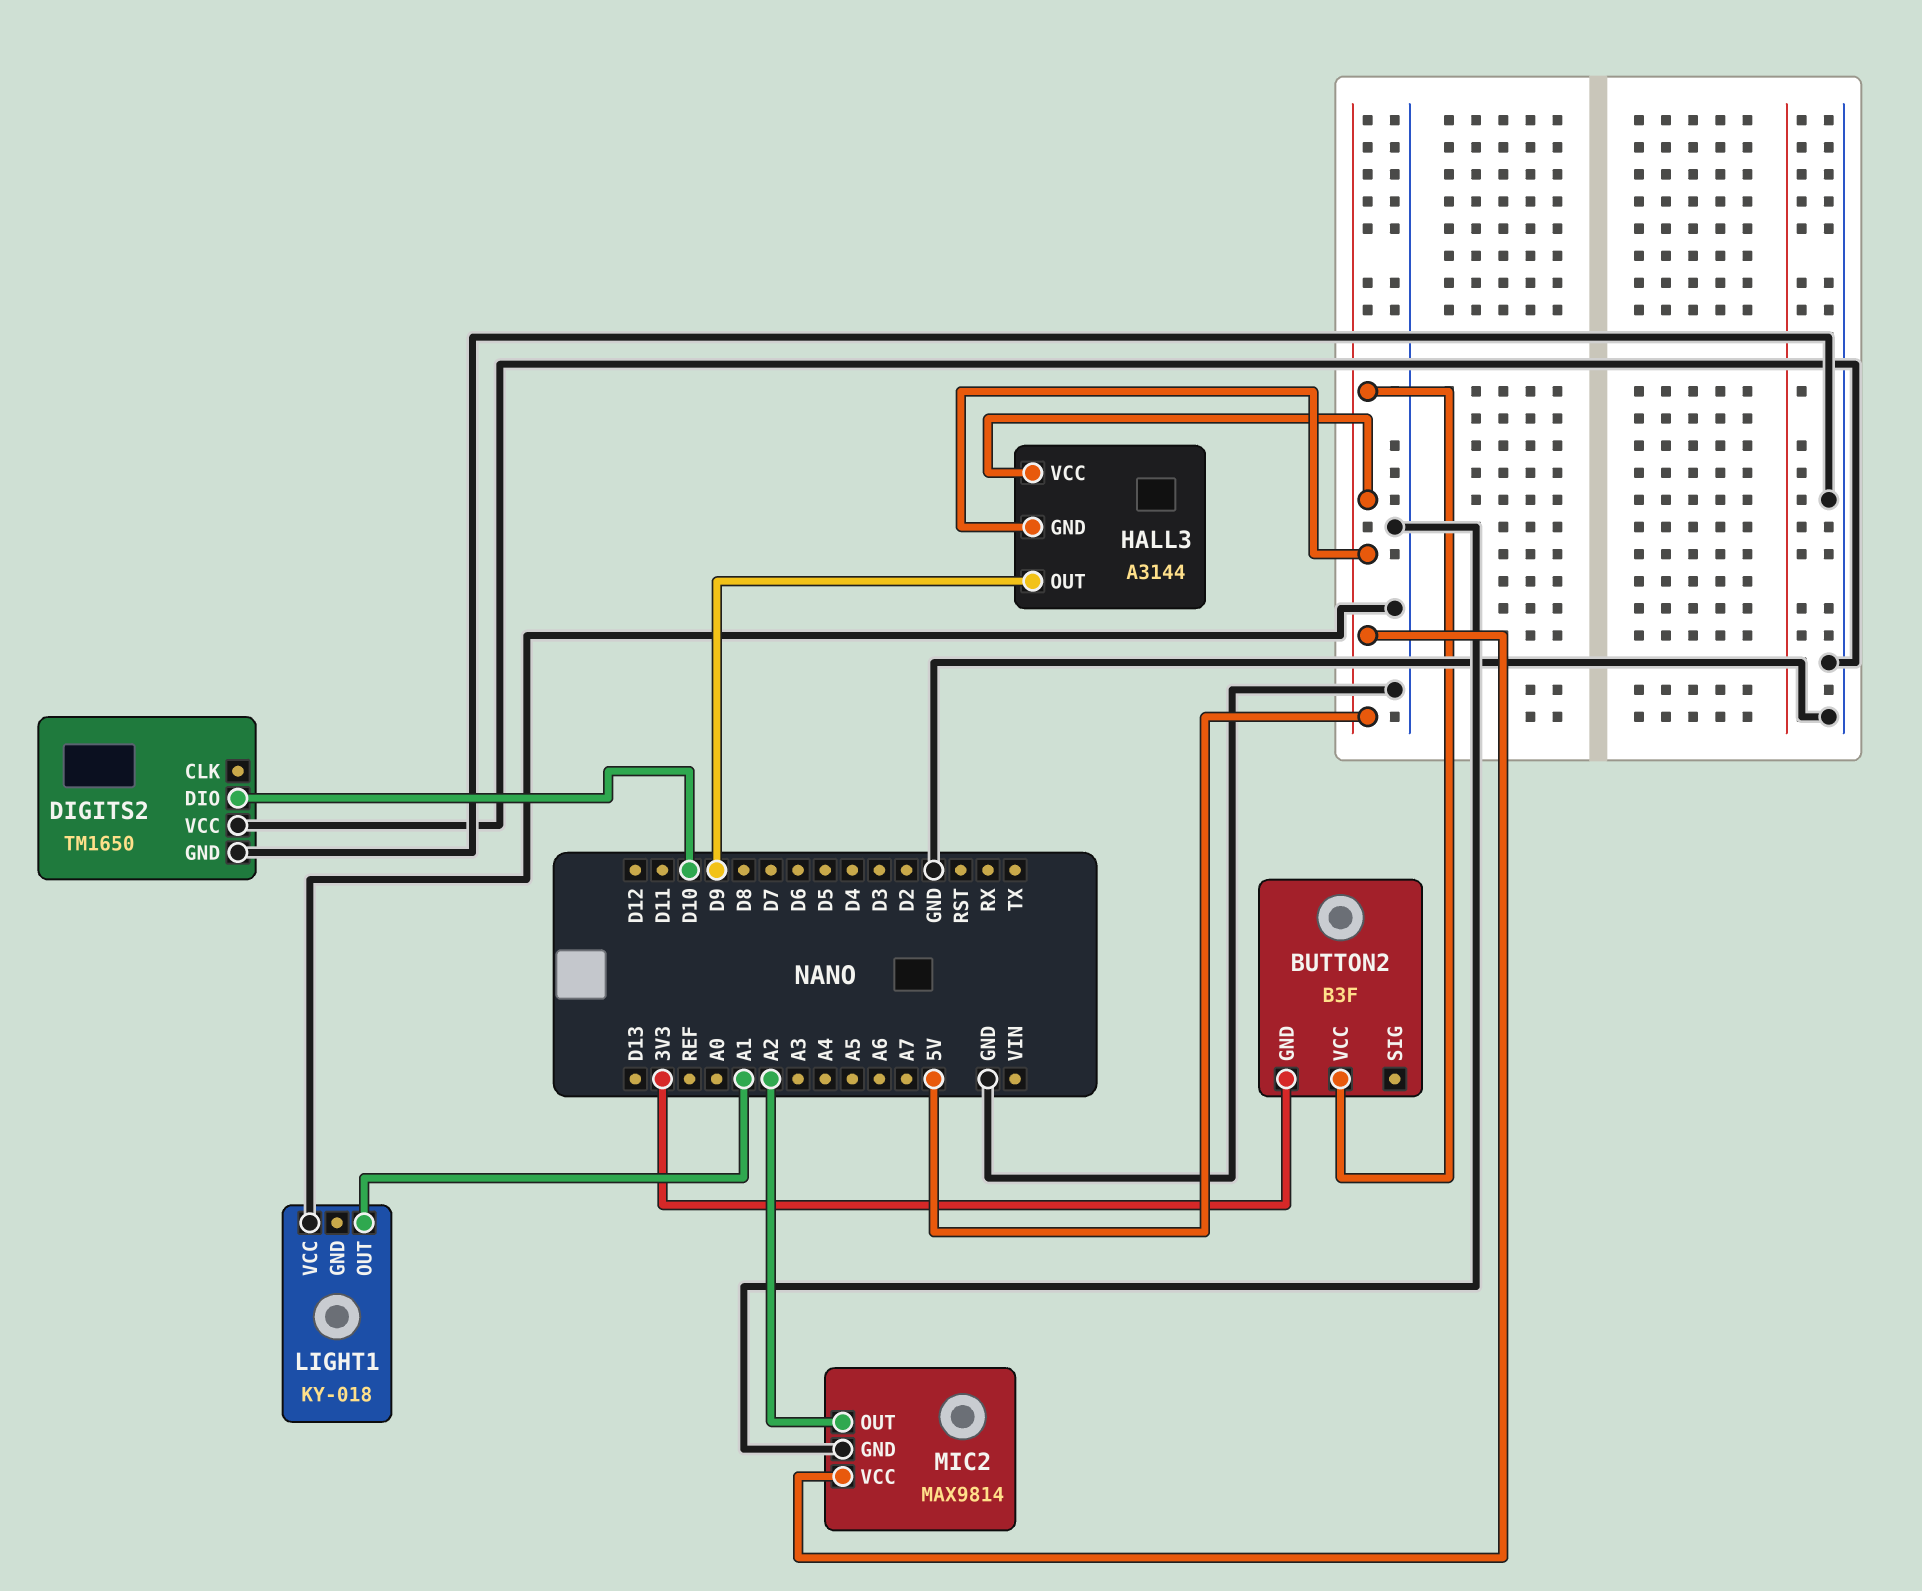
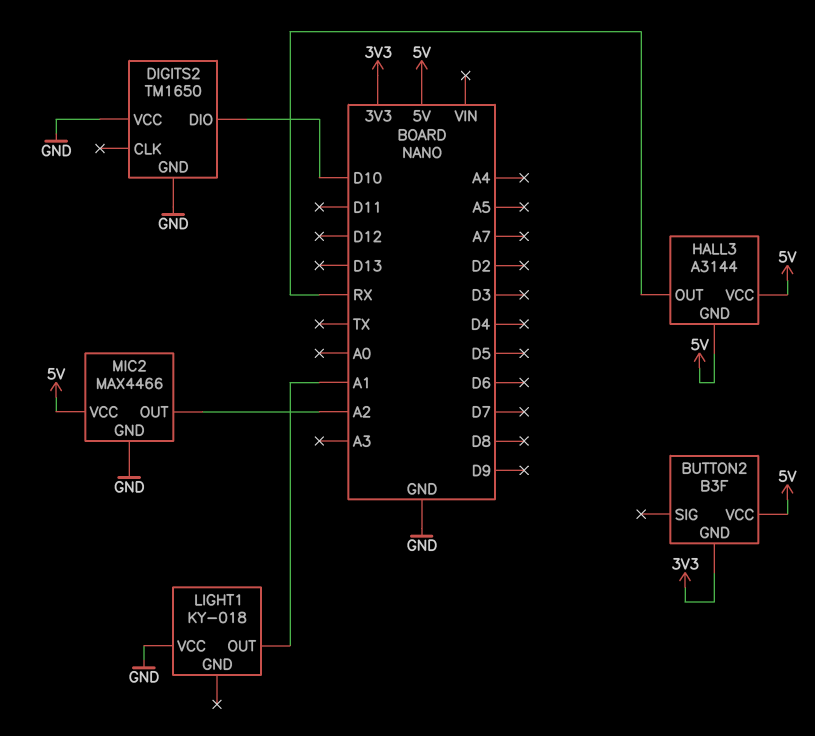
HALL3 pin OUT: D9 -> RX
MIC2: MAX9814 -> MAX4466

